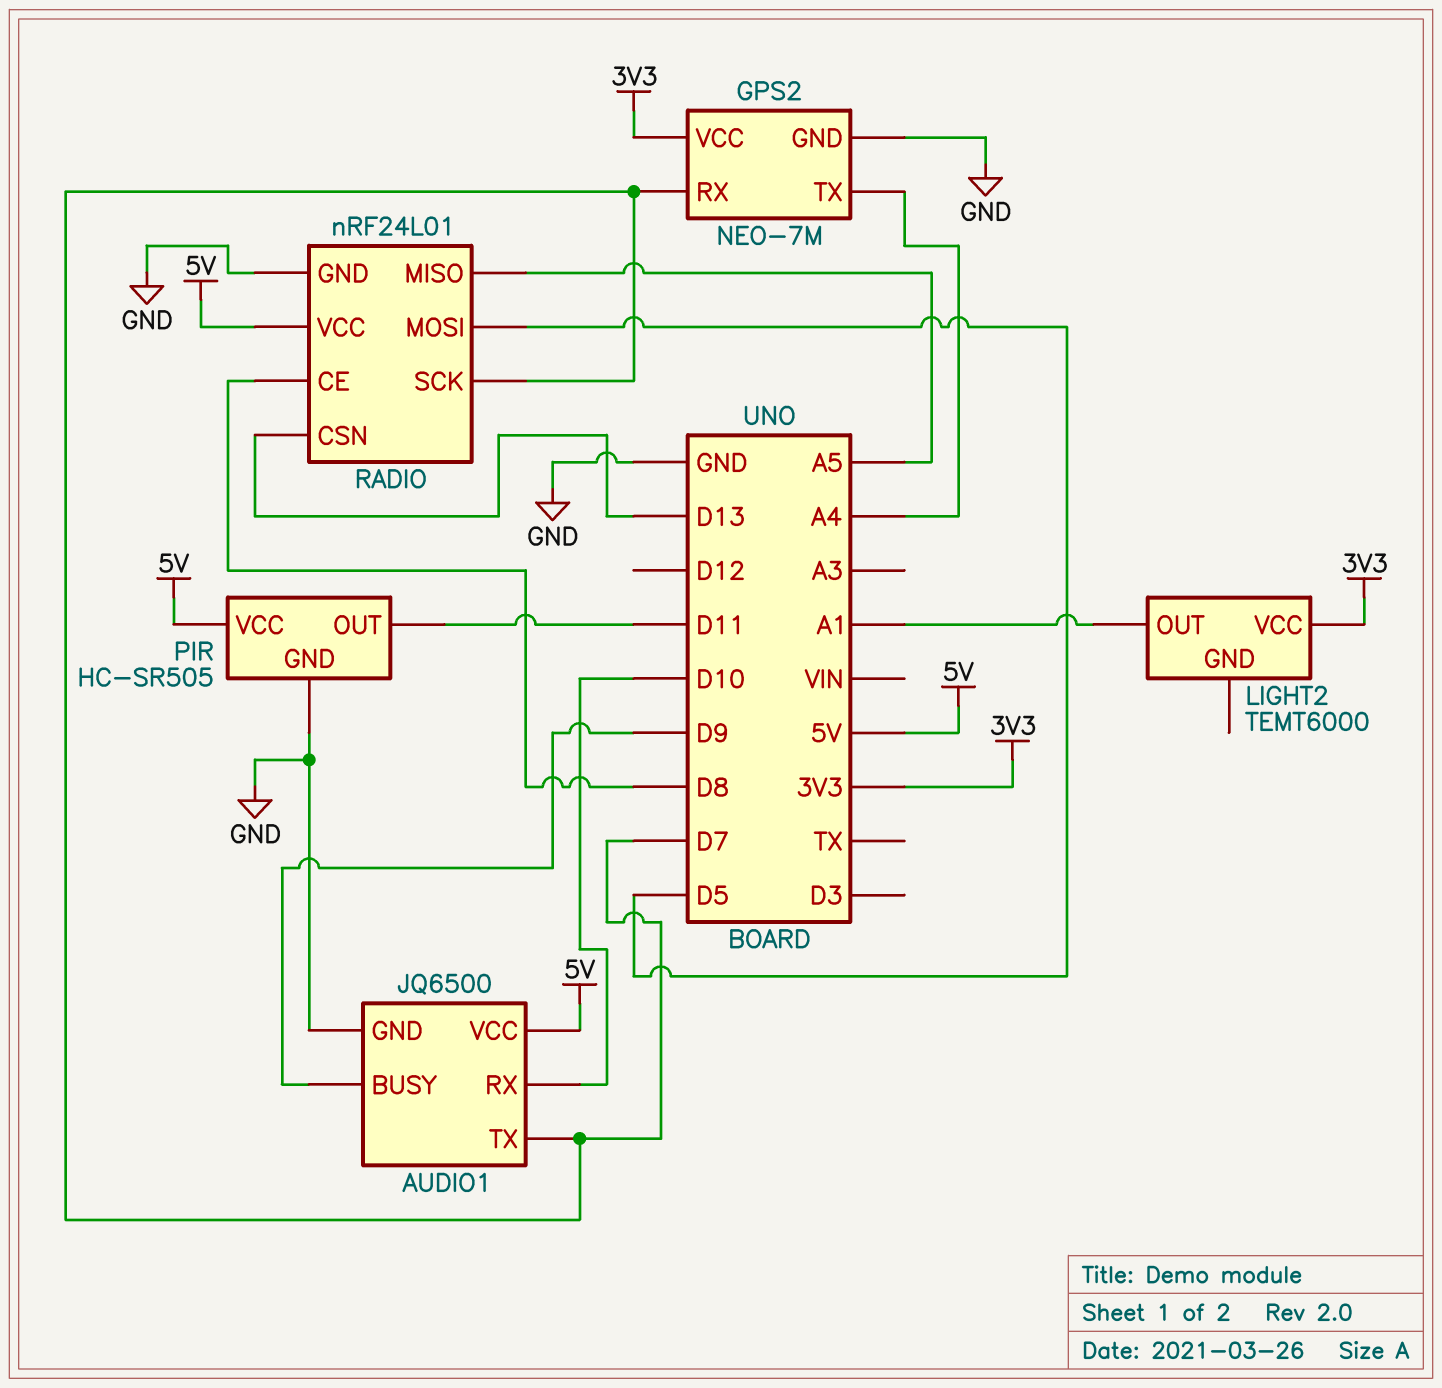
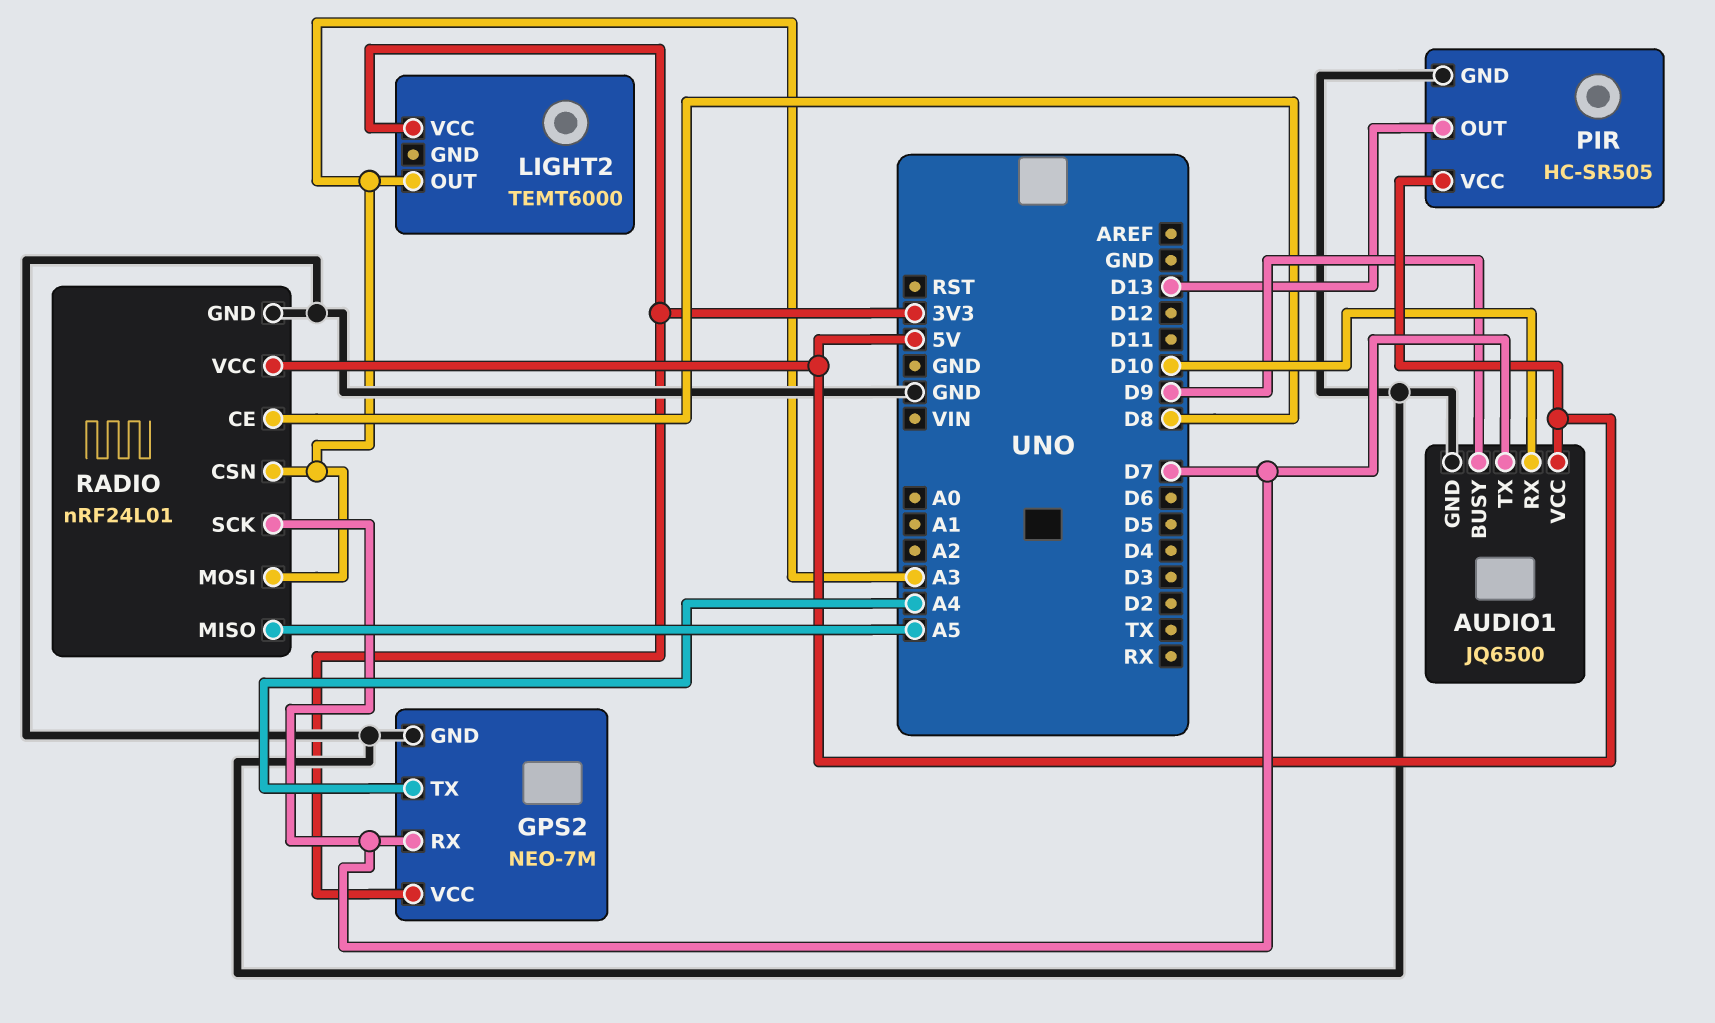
LIGHT2 pin OUT: A1 -> A3
PIR pin OUT: D11 -> D13
RADIO pin CSN: D13 -> A3
RADIO pin MOSI: D5 -> A3

